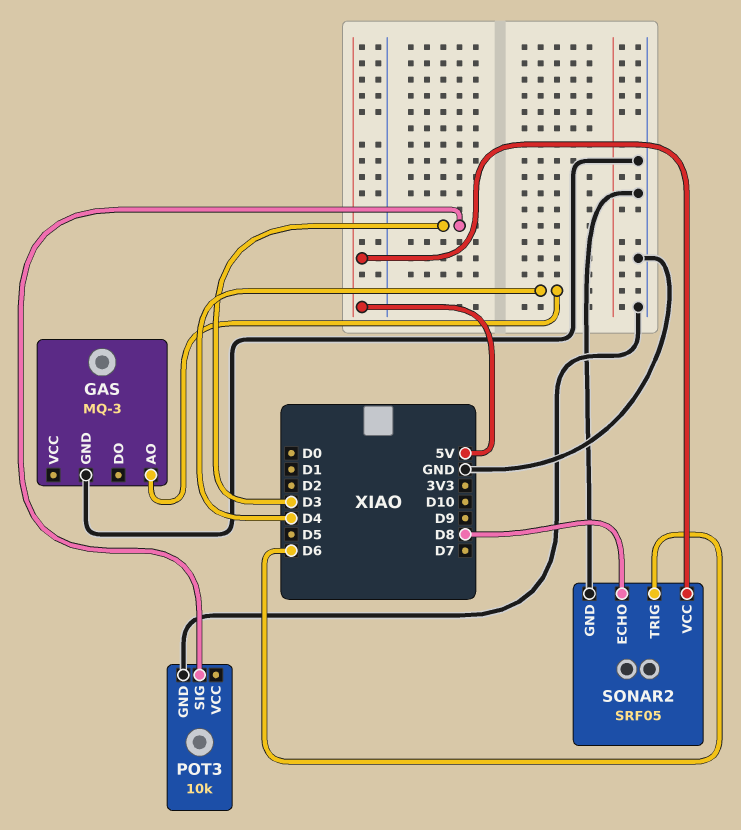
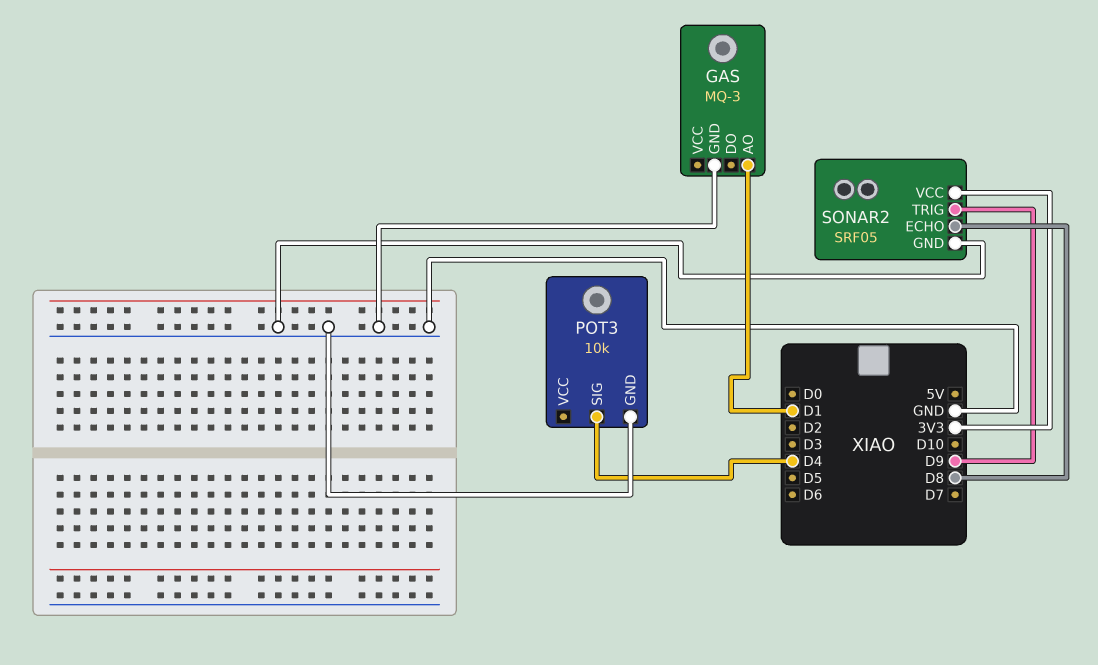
GAS pin AO: D4 -> D1
POT3 pin SIG: D3 -> D4
SONAR2 pin TRIG: D6 -> D9
SONAR2 pin VCC: 5V -> 3V3

